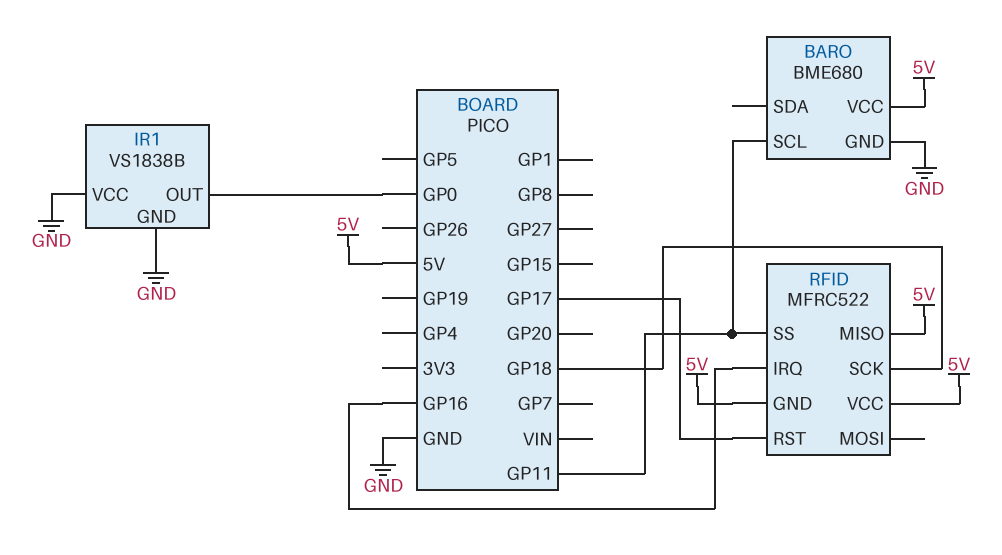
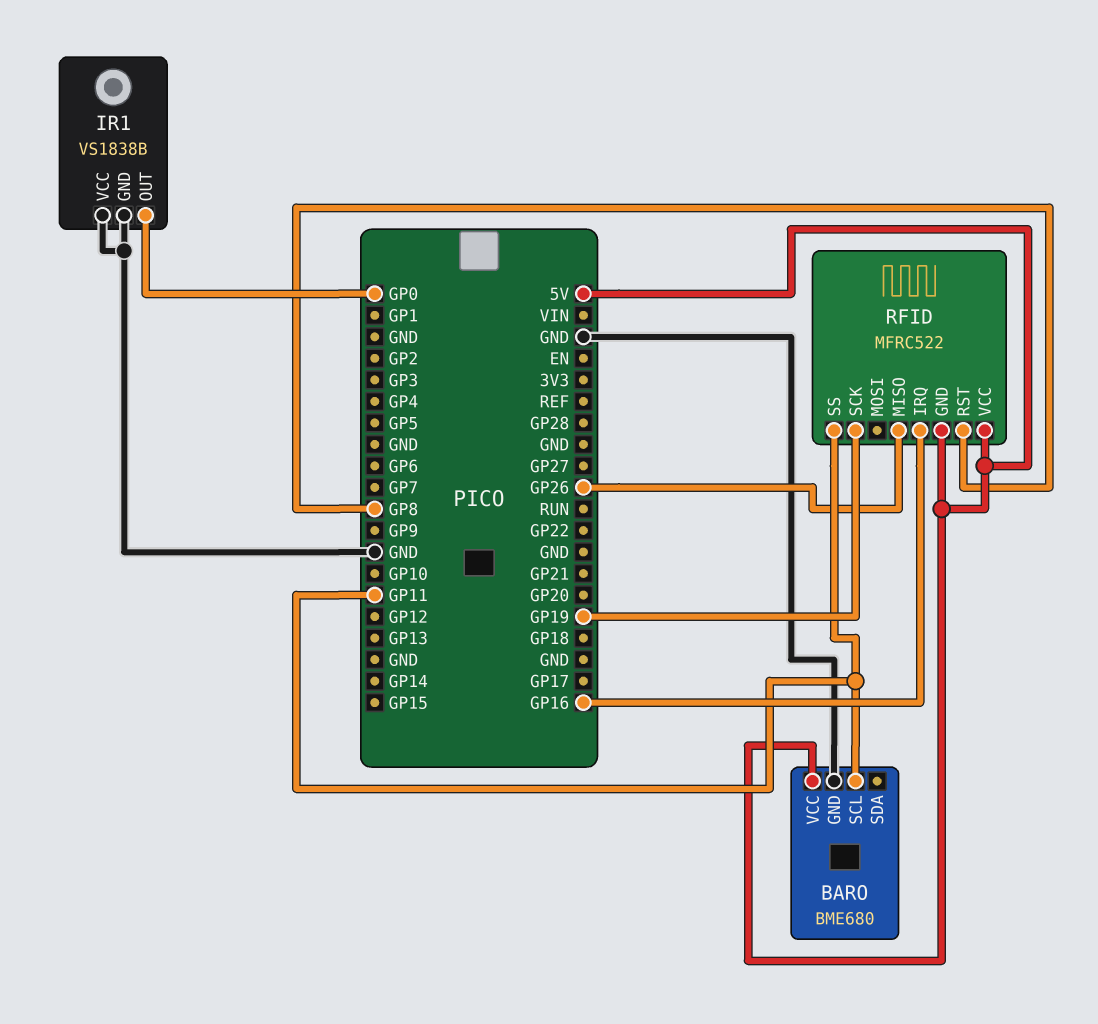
RFID pin MISO: 5V -> GP26
RFID pin RST: GP17 -> GP8
RFID pin SCK: GP18 -> GP19

